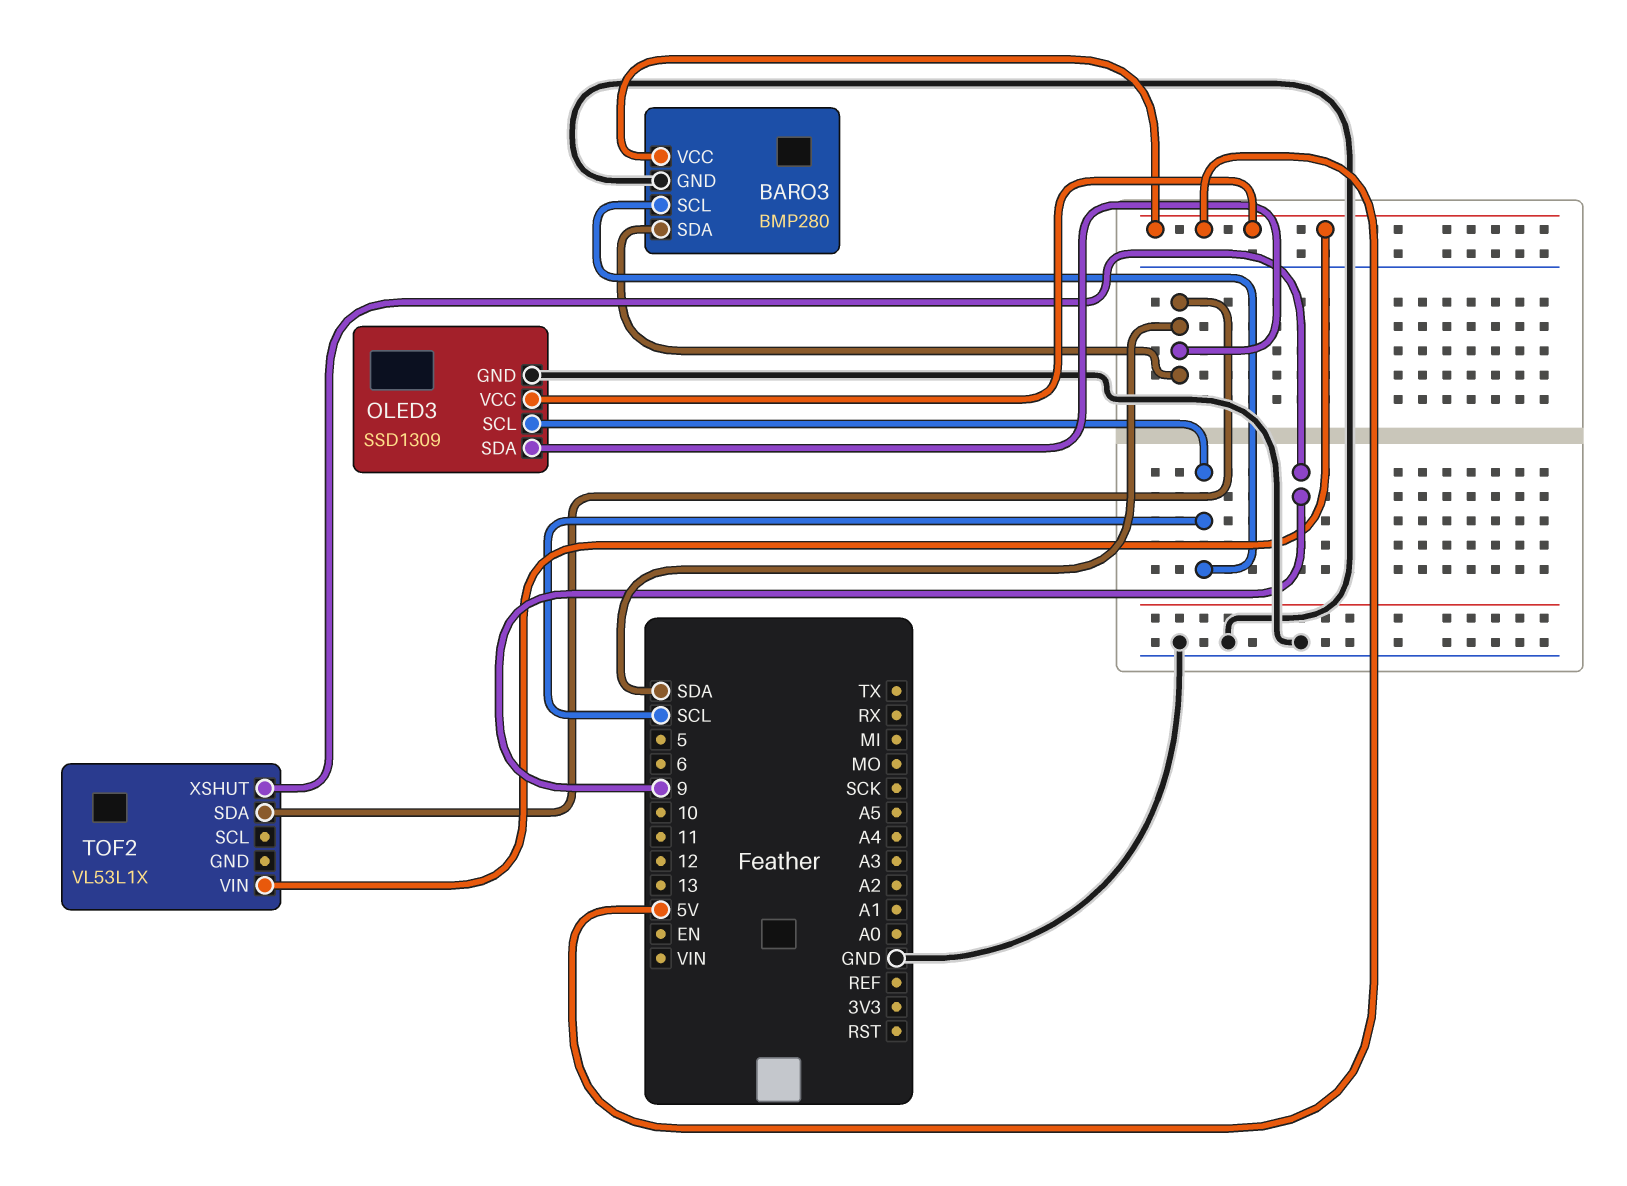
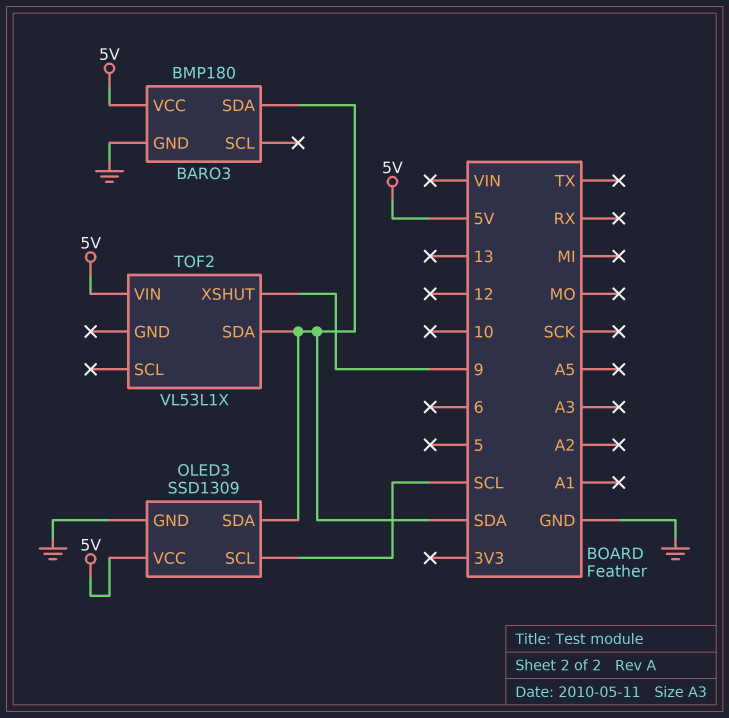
BARO3: BMP280 -> BMP180
BARO3 pin SCL: SCL -> none

